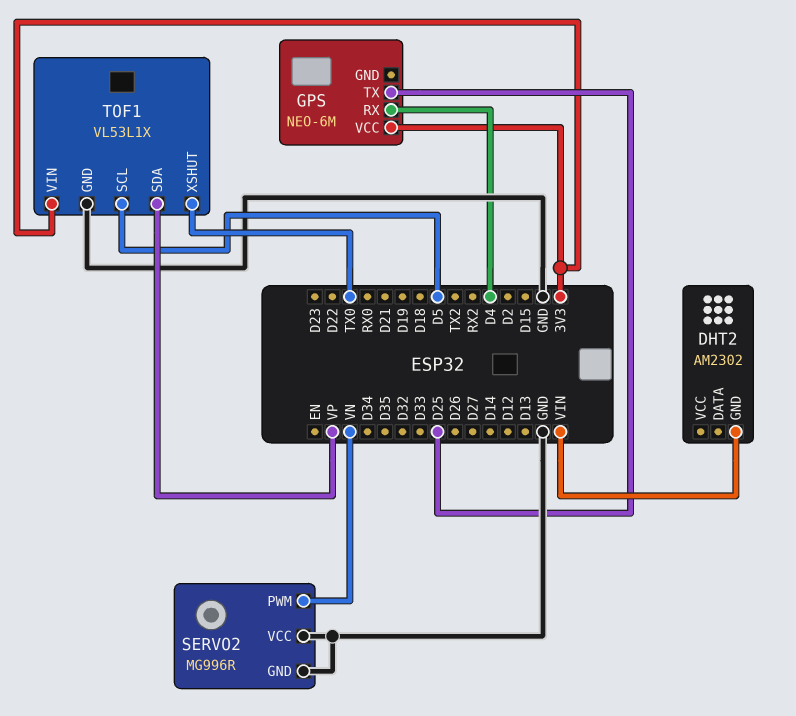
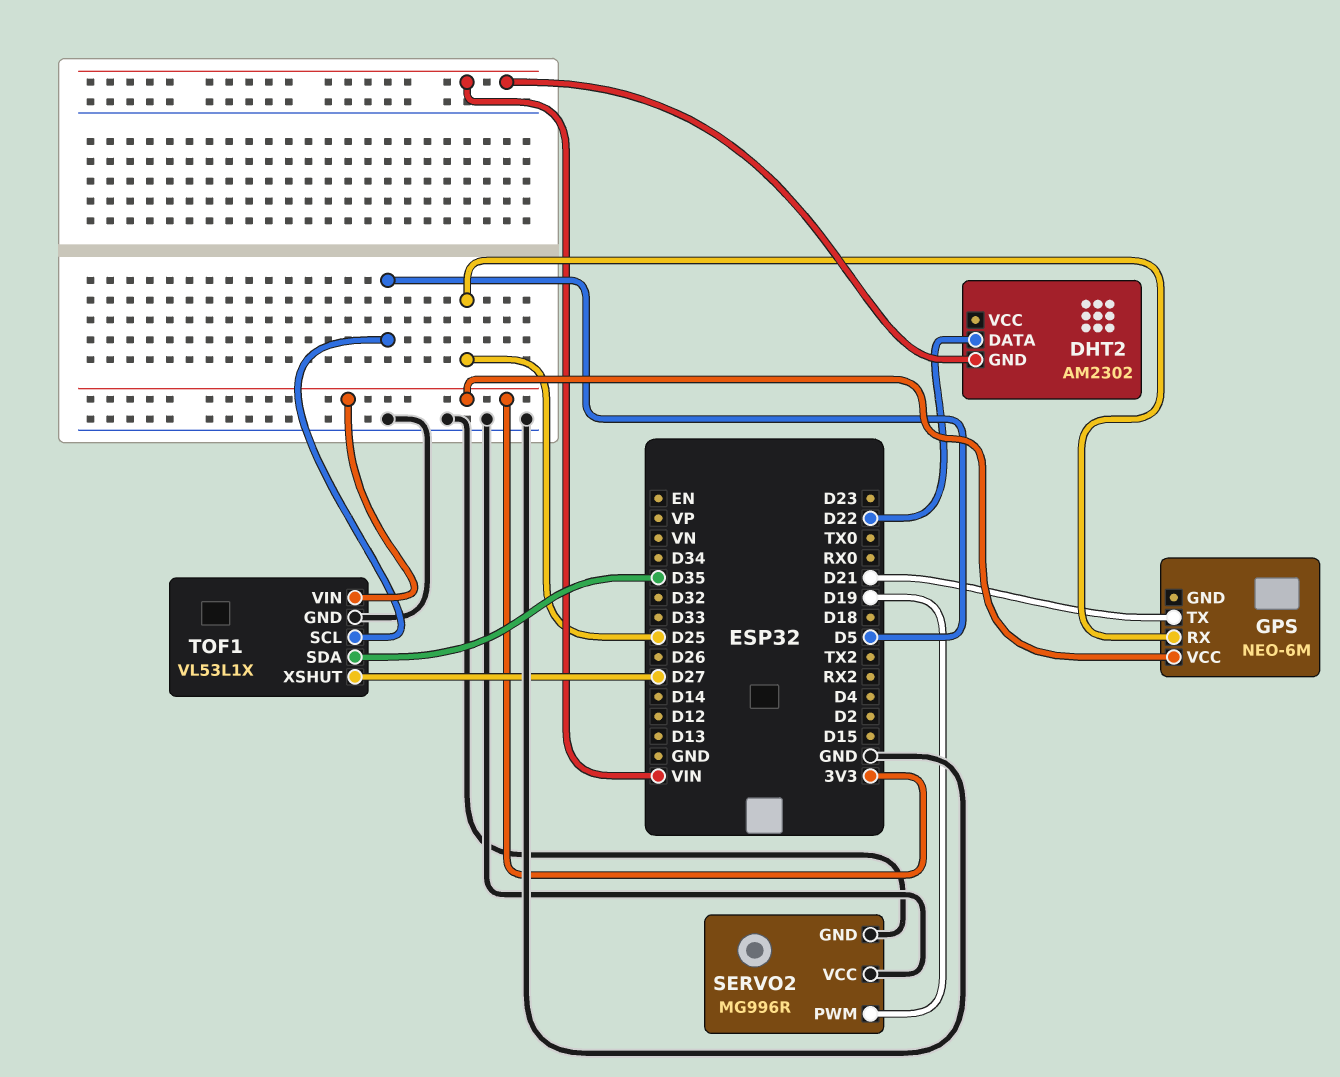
DHT2 pin DATA: none -> D22
GPS pin RX: D4 -> D25
GPS pin TX: D25 -> D21
SERVO2 pin PWM: VN -> D19
TOF1 pin SDA: VP -> D35
TOF1 pin XSHUT: TX0 -> D27

